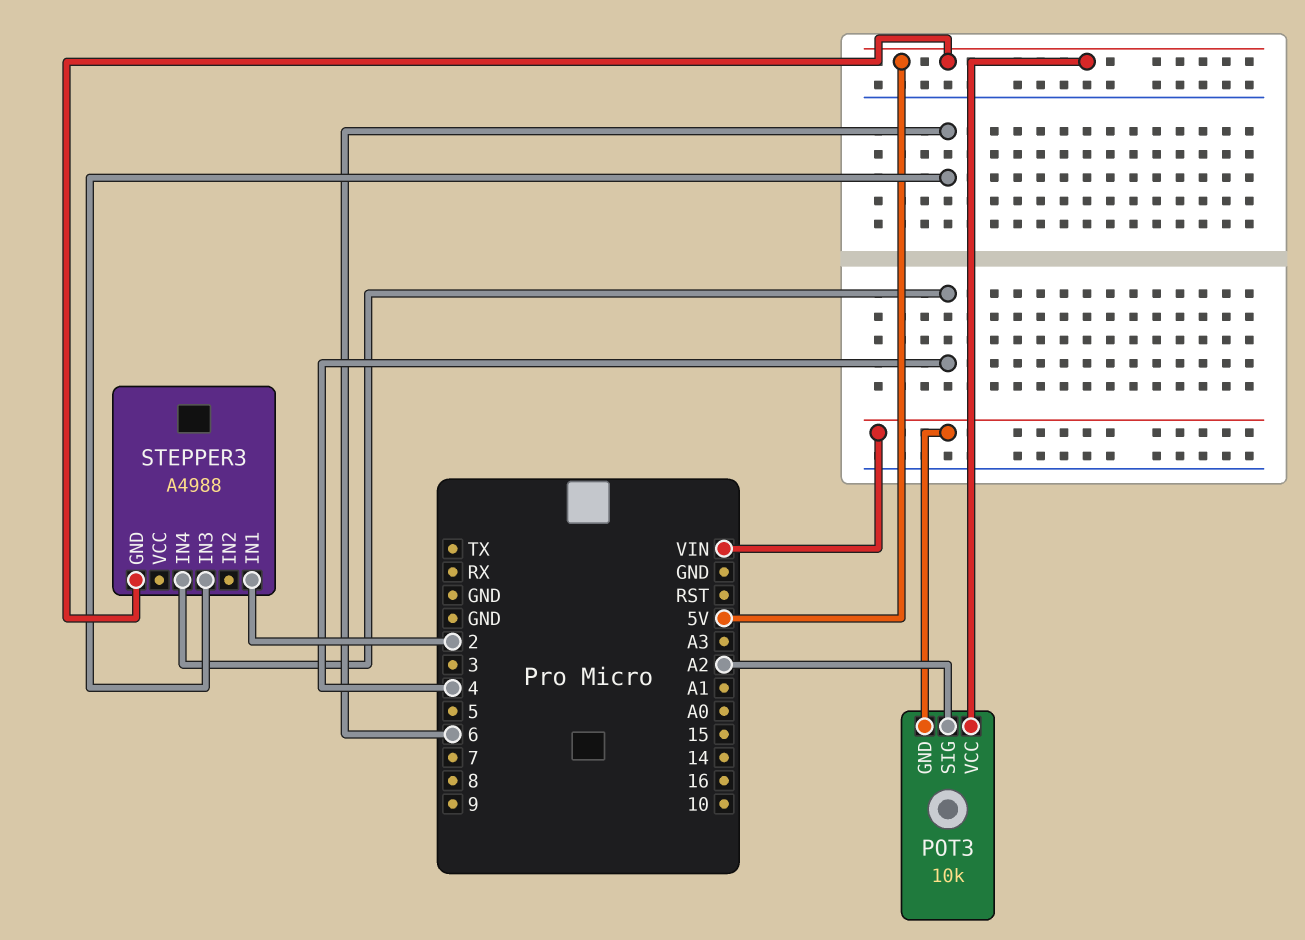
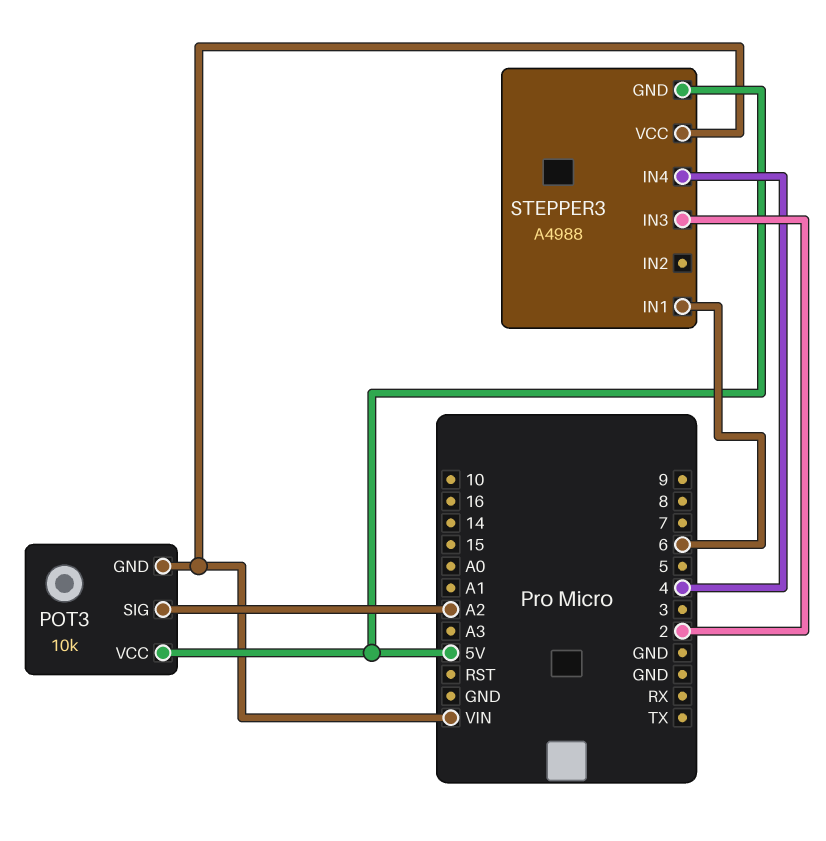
STEPPER3 pin IN1: 2 -> 6
STEPPER3 pin IN3: 6 -> 2
STEPPER3 pin VCC: none -> VIN

